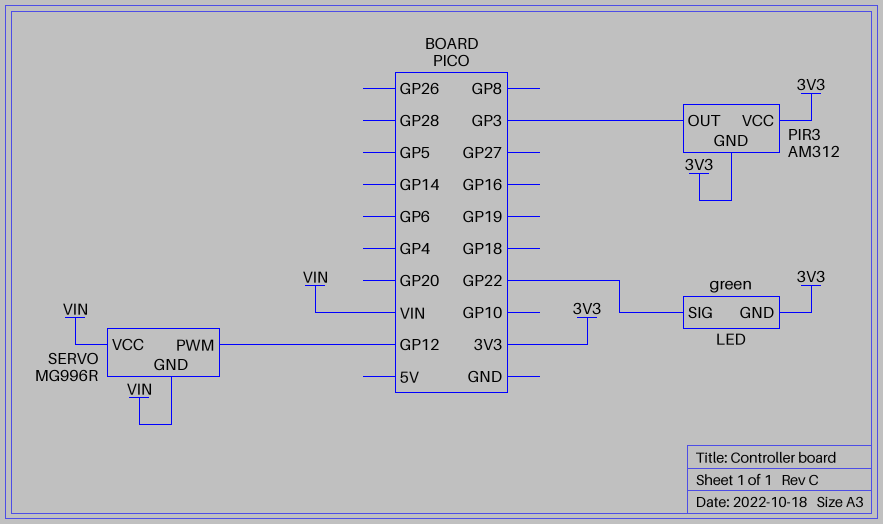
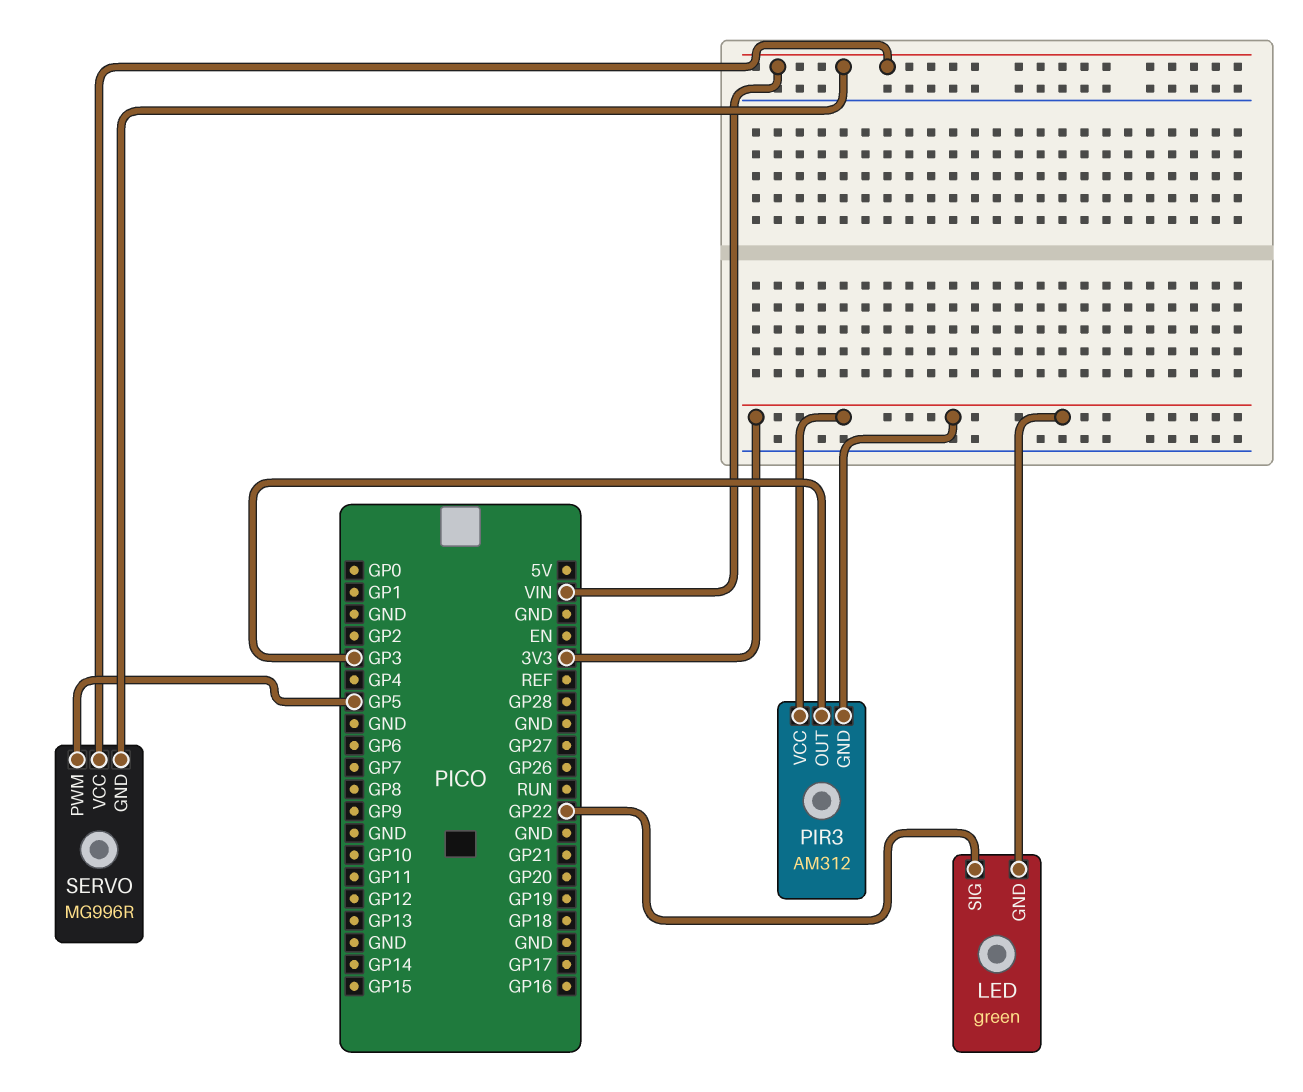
SERVO pin PWM: GP12 -> GP5

